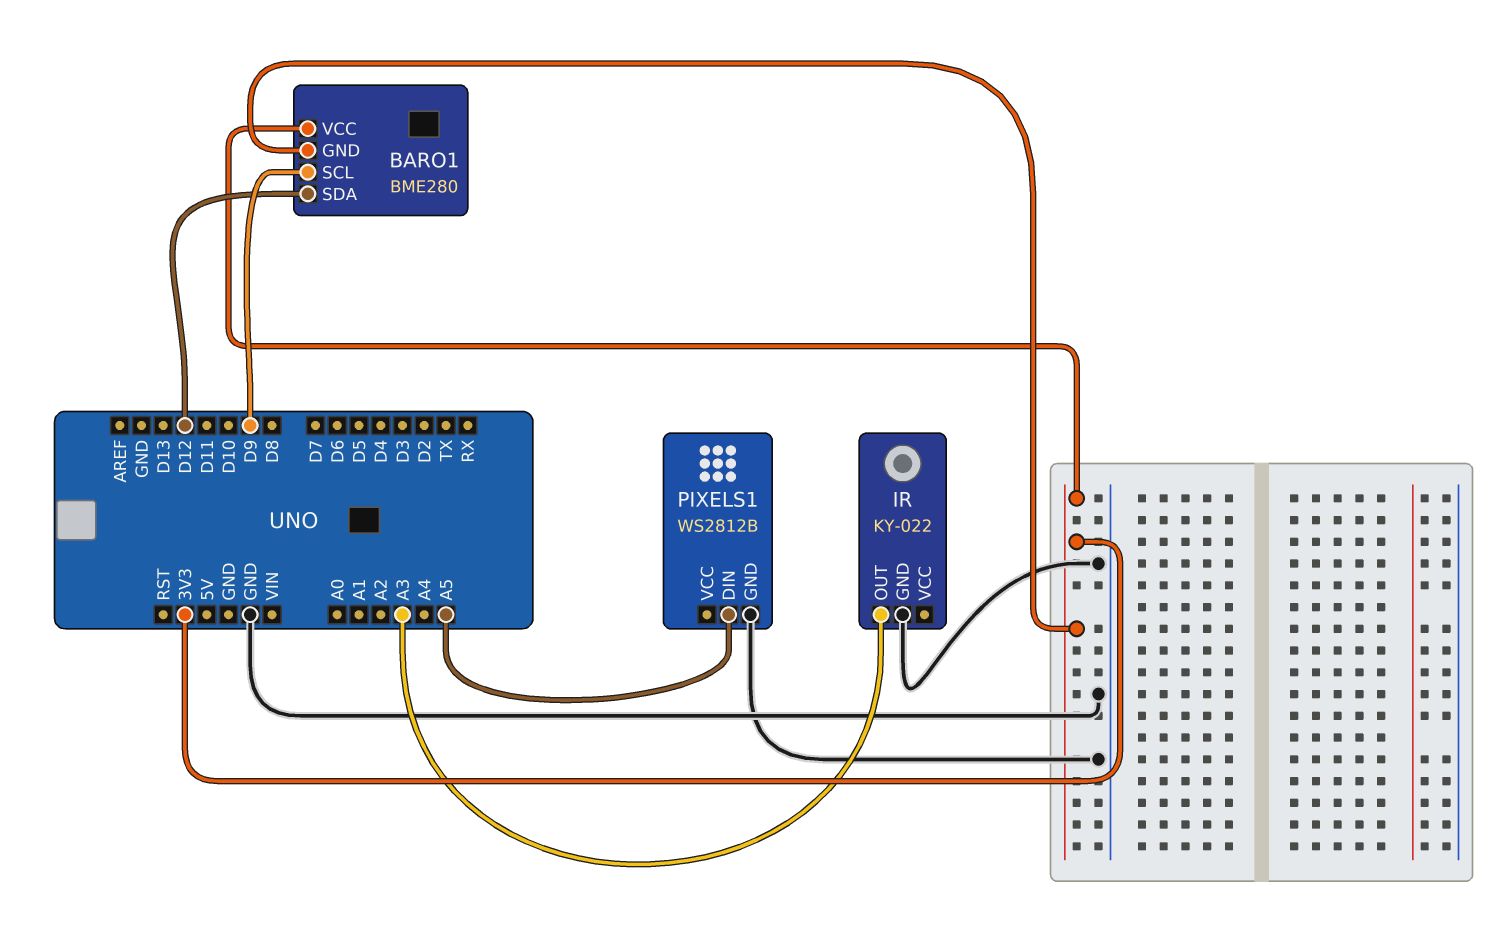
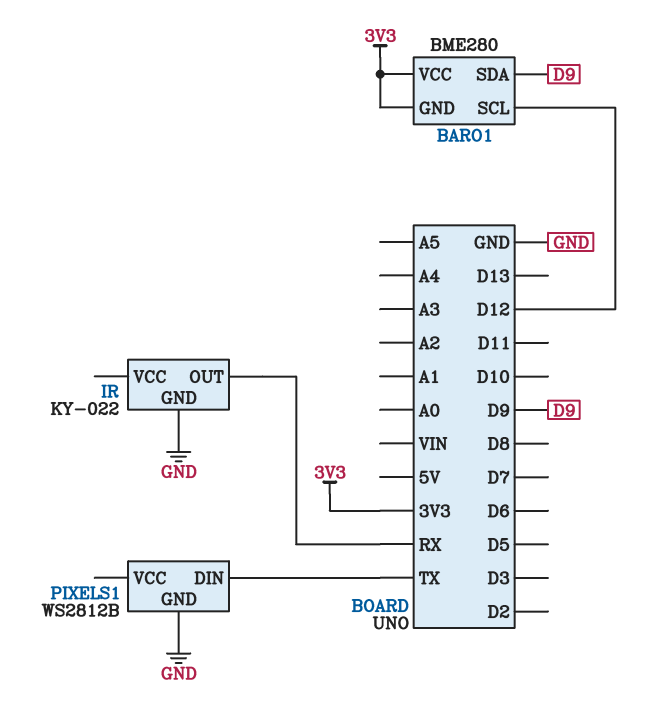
BARO1 pin SCL: D9 -> D12
BARO1 pin SDA: D12 -> D9
IR pin OUT: A3 -> RX
PIXELS1 pin DIN: A5 -> TX

